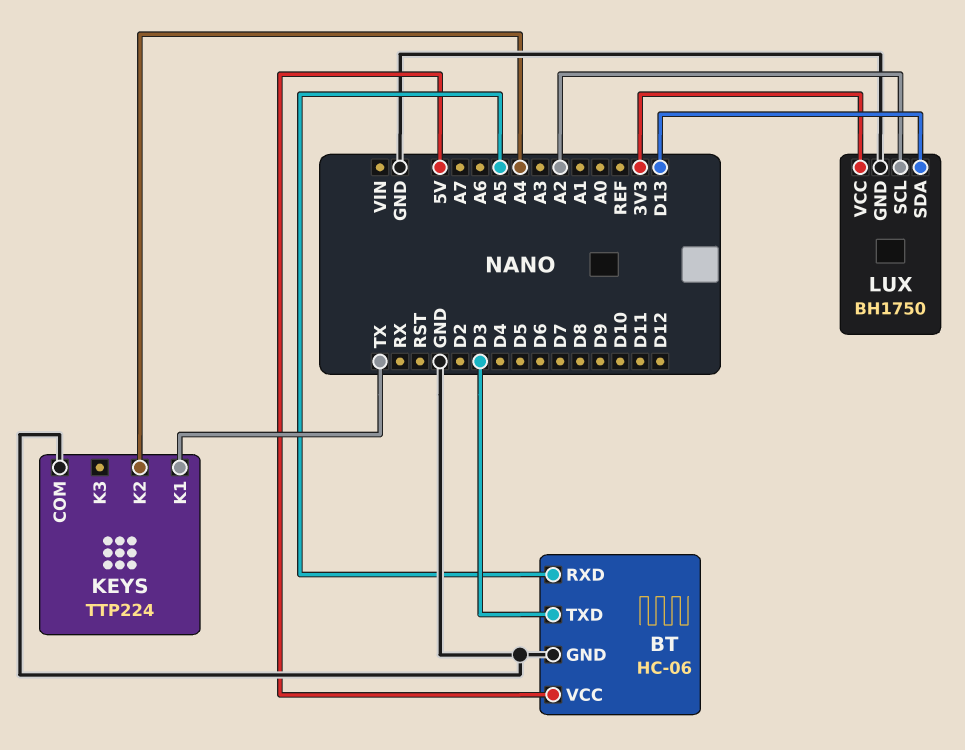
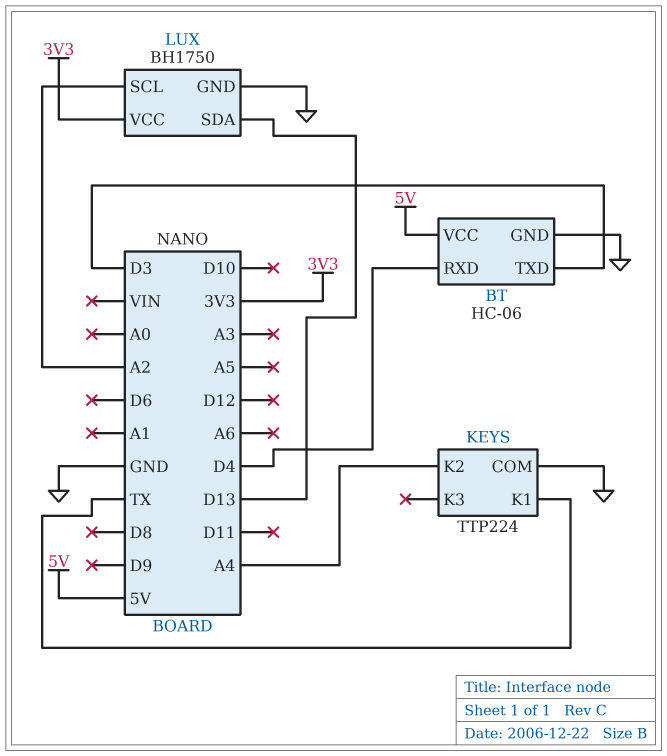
BT pin RXD: A5 -> D4

